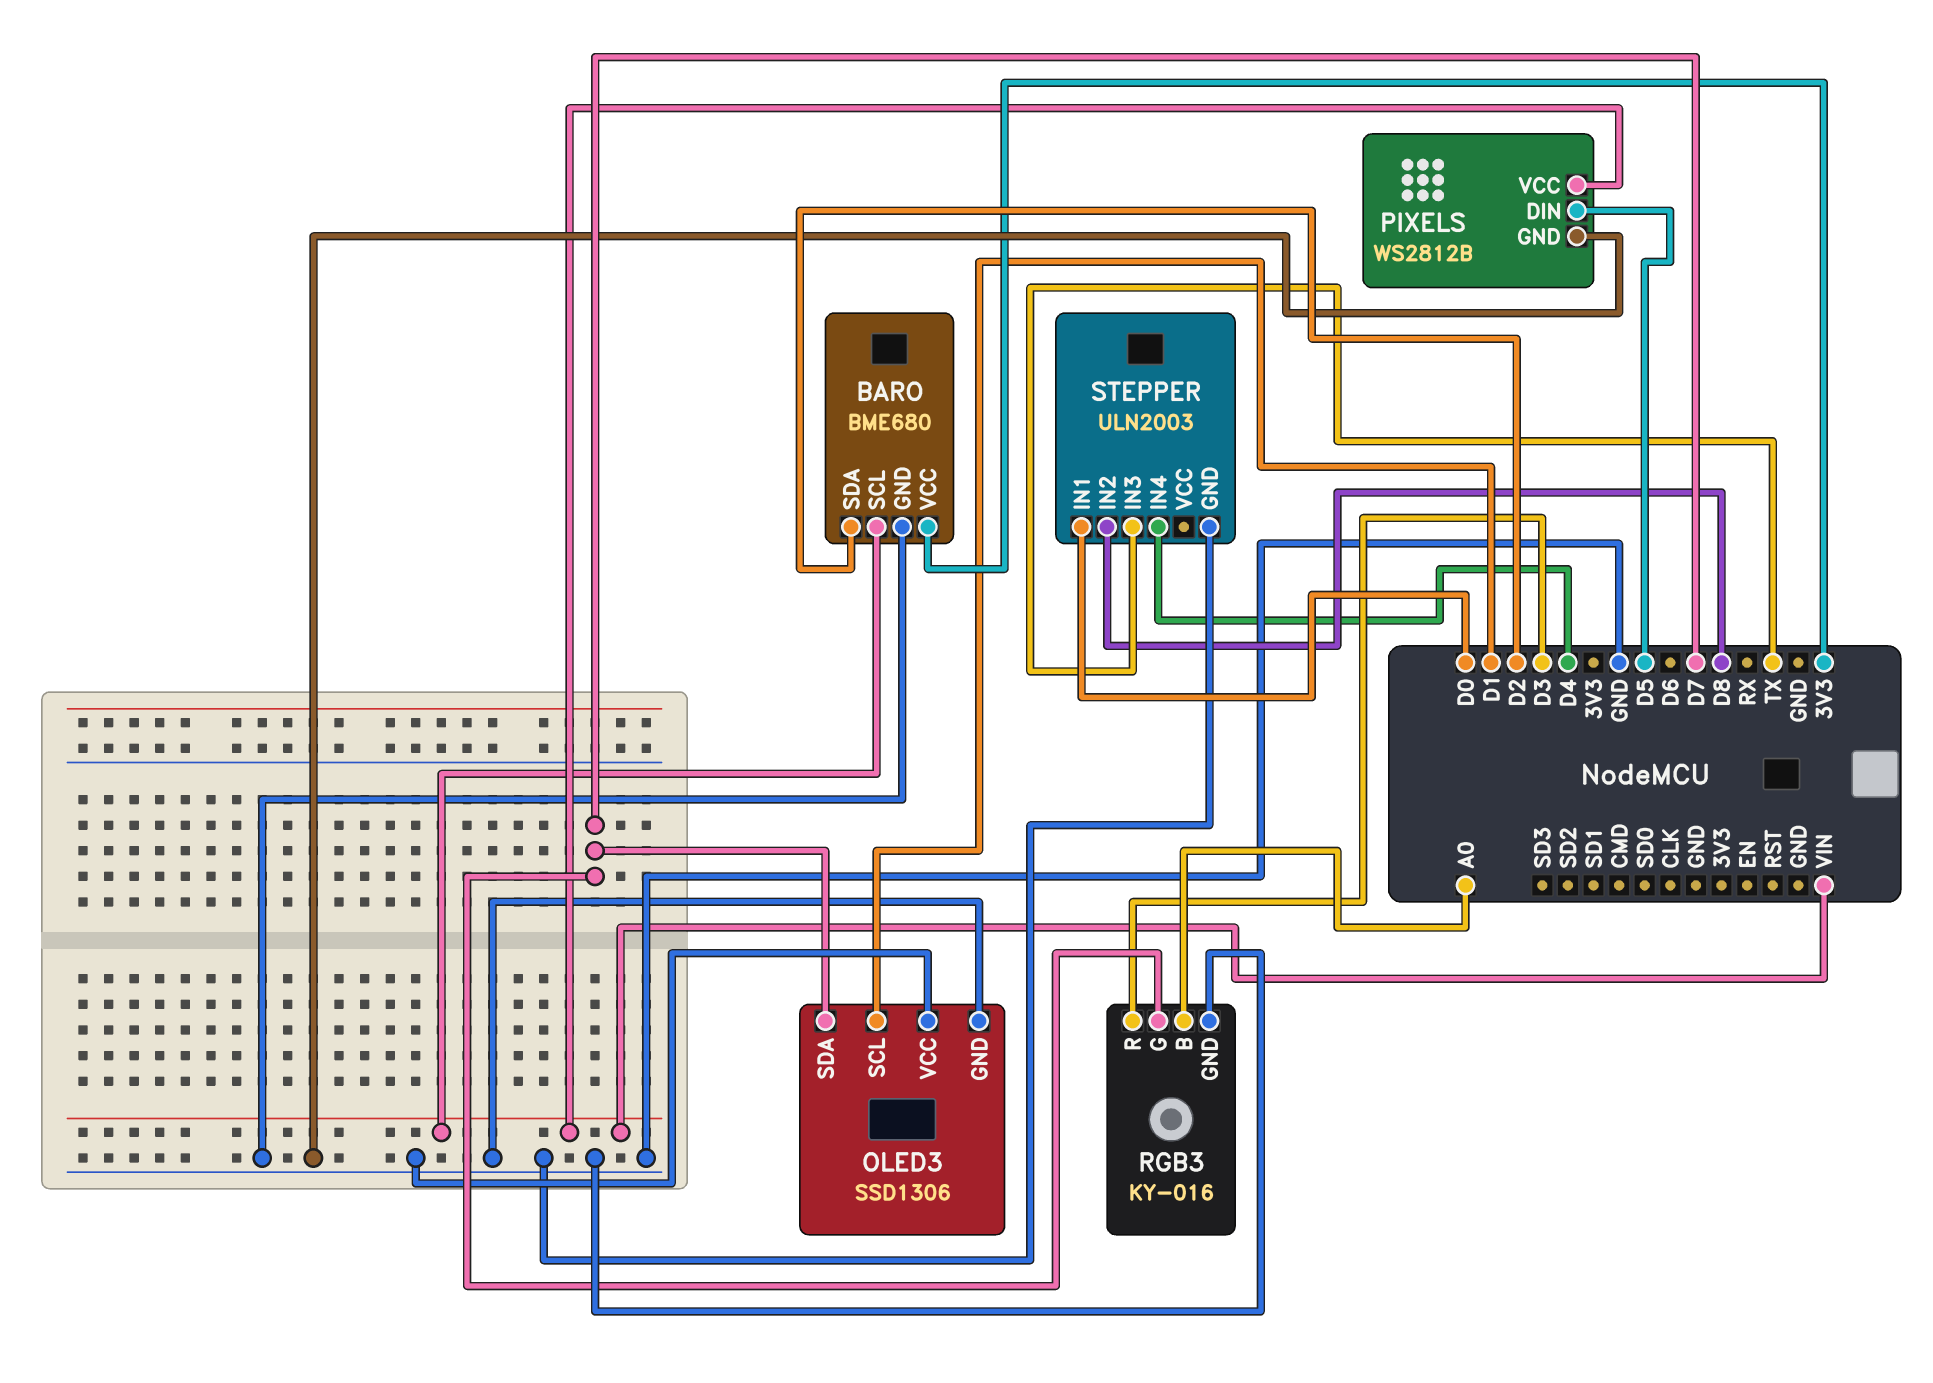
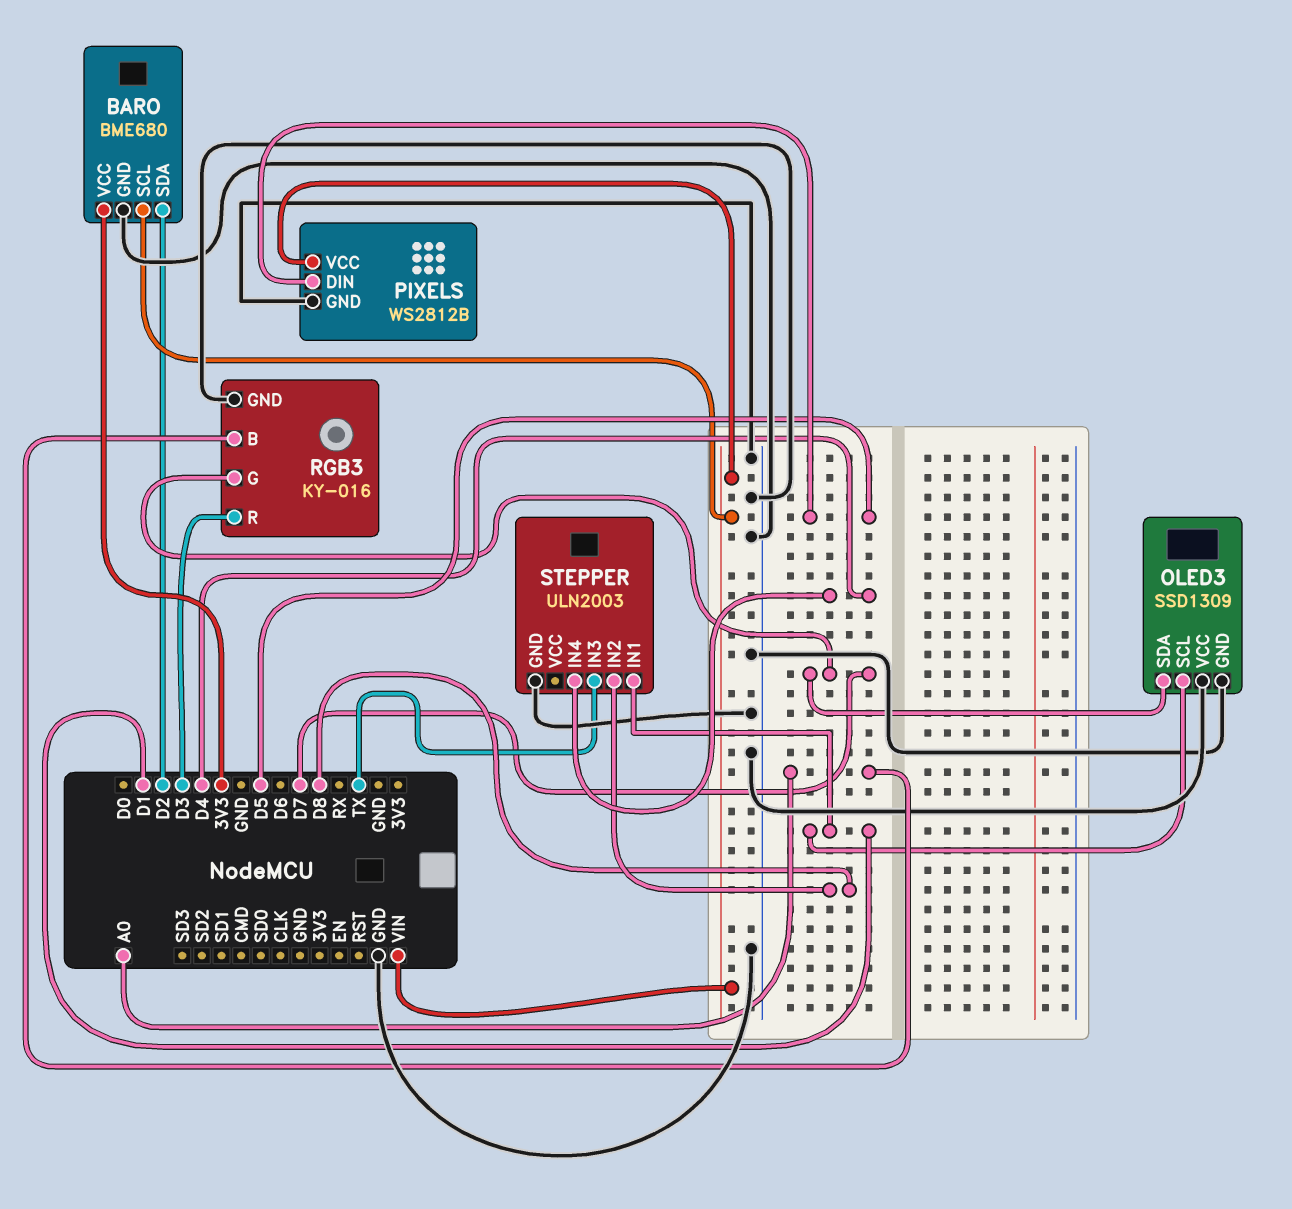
OLED3: SSD1306 -> SSD1309
STEPPER pin IN1: D0 -> D1

